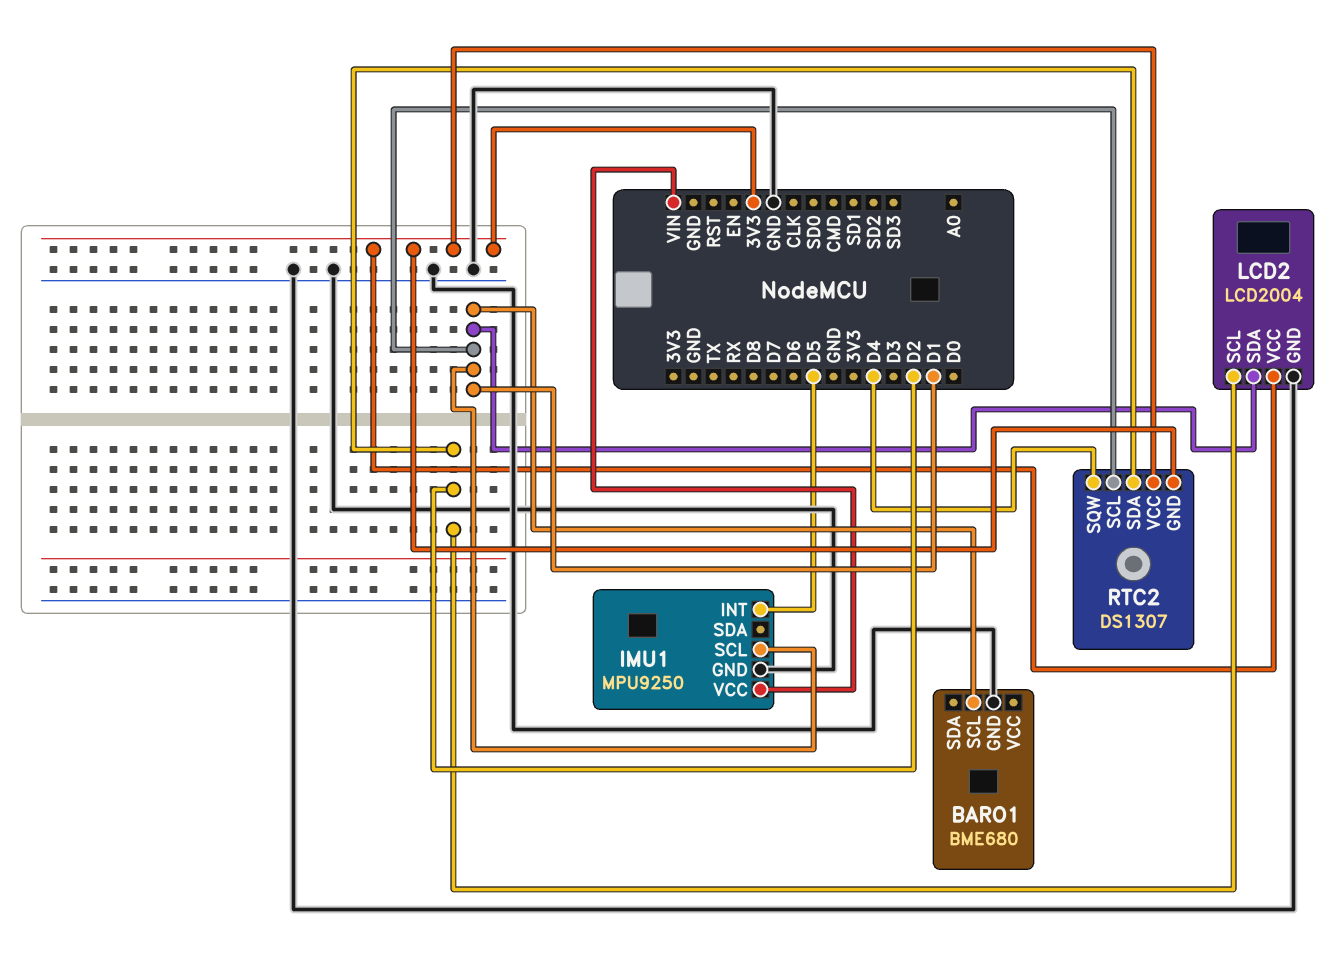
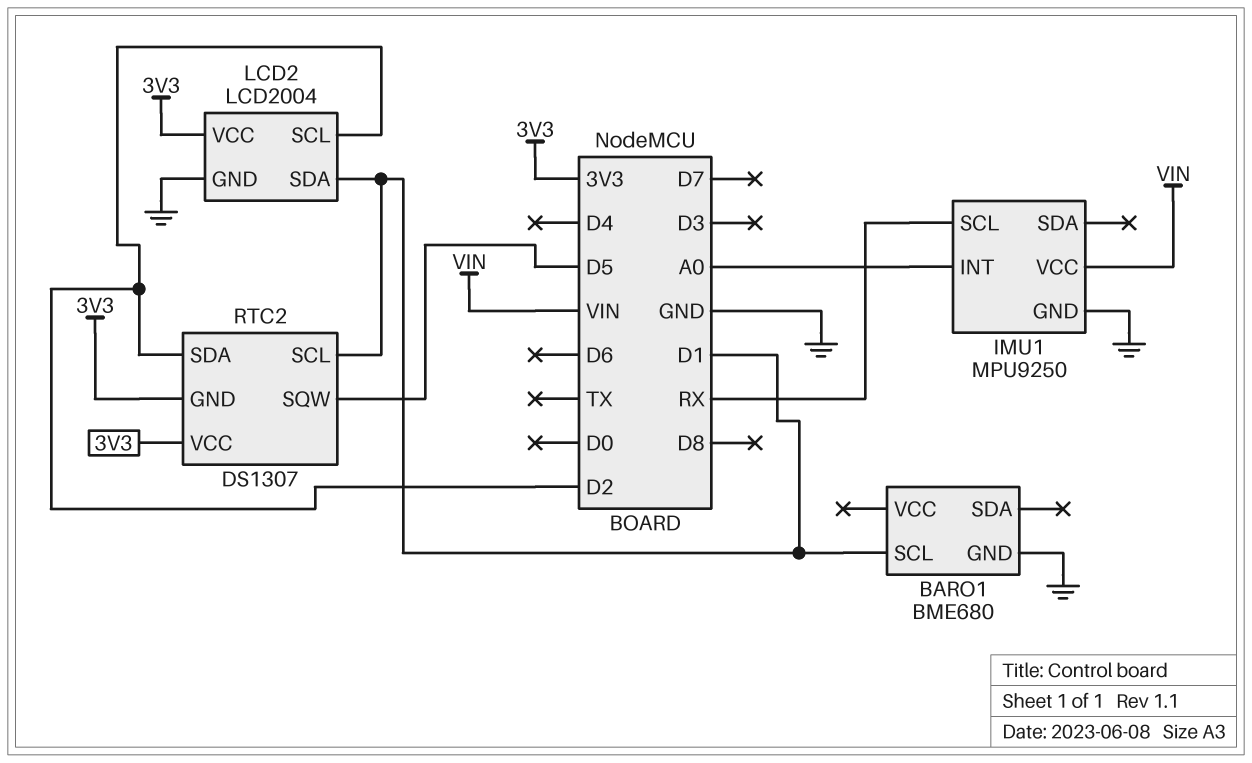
IMU1 pin INT: D5 -> A0
IMU1 pin SCL: D1 -> RX
RTC2 pin SQW: D4 -> D5

